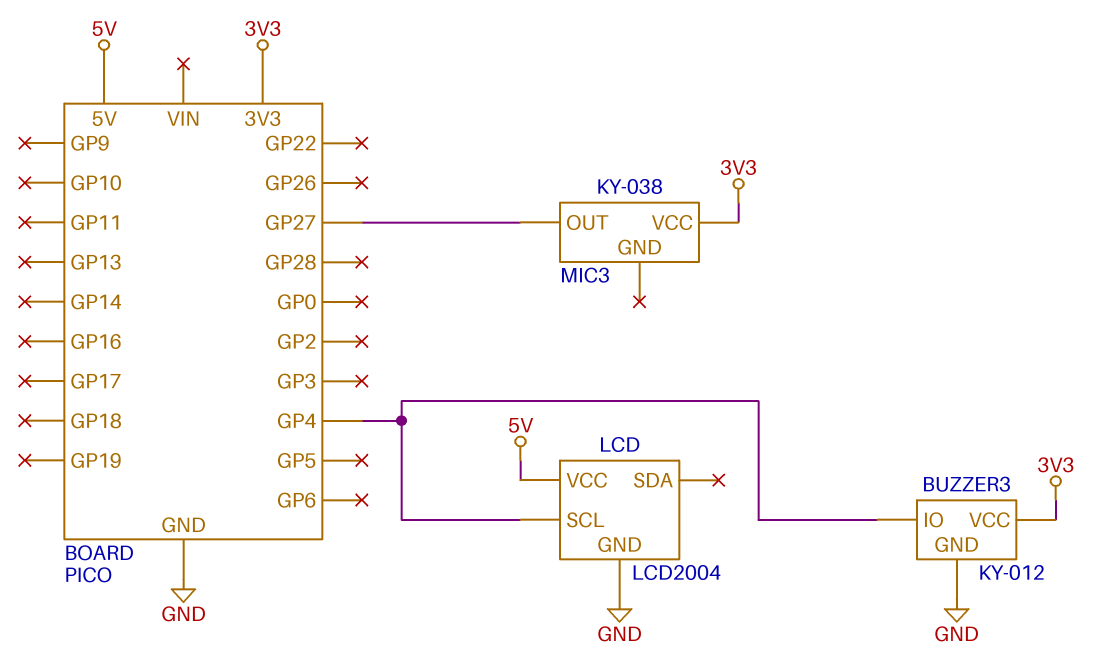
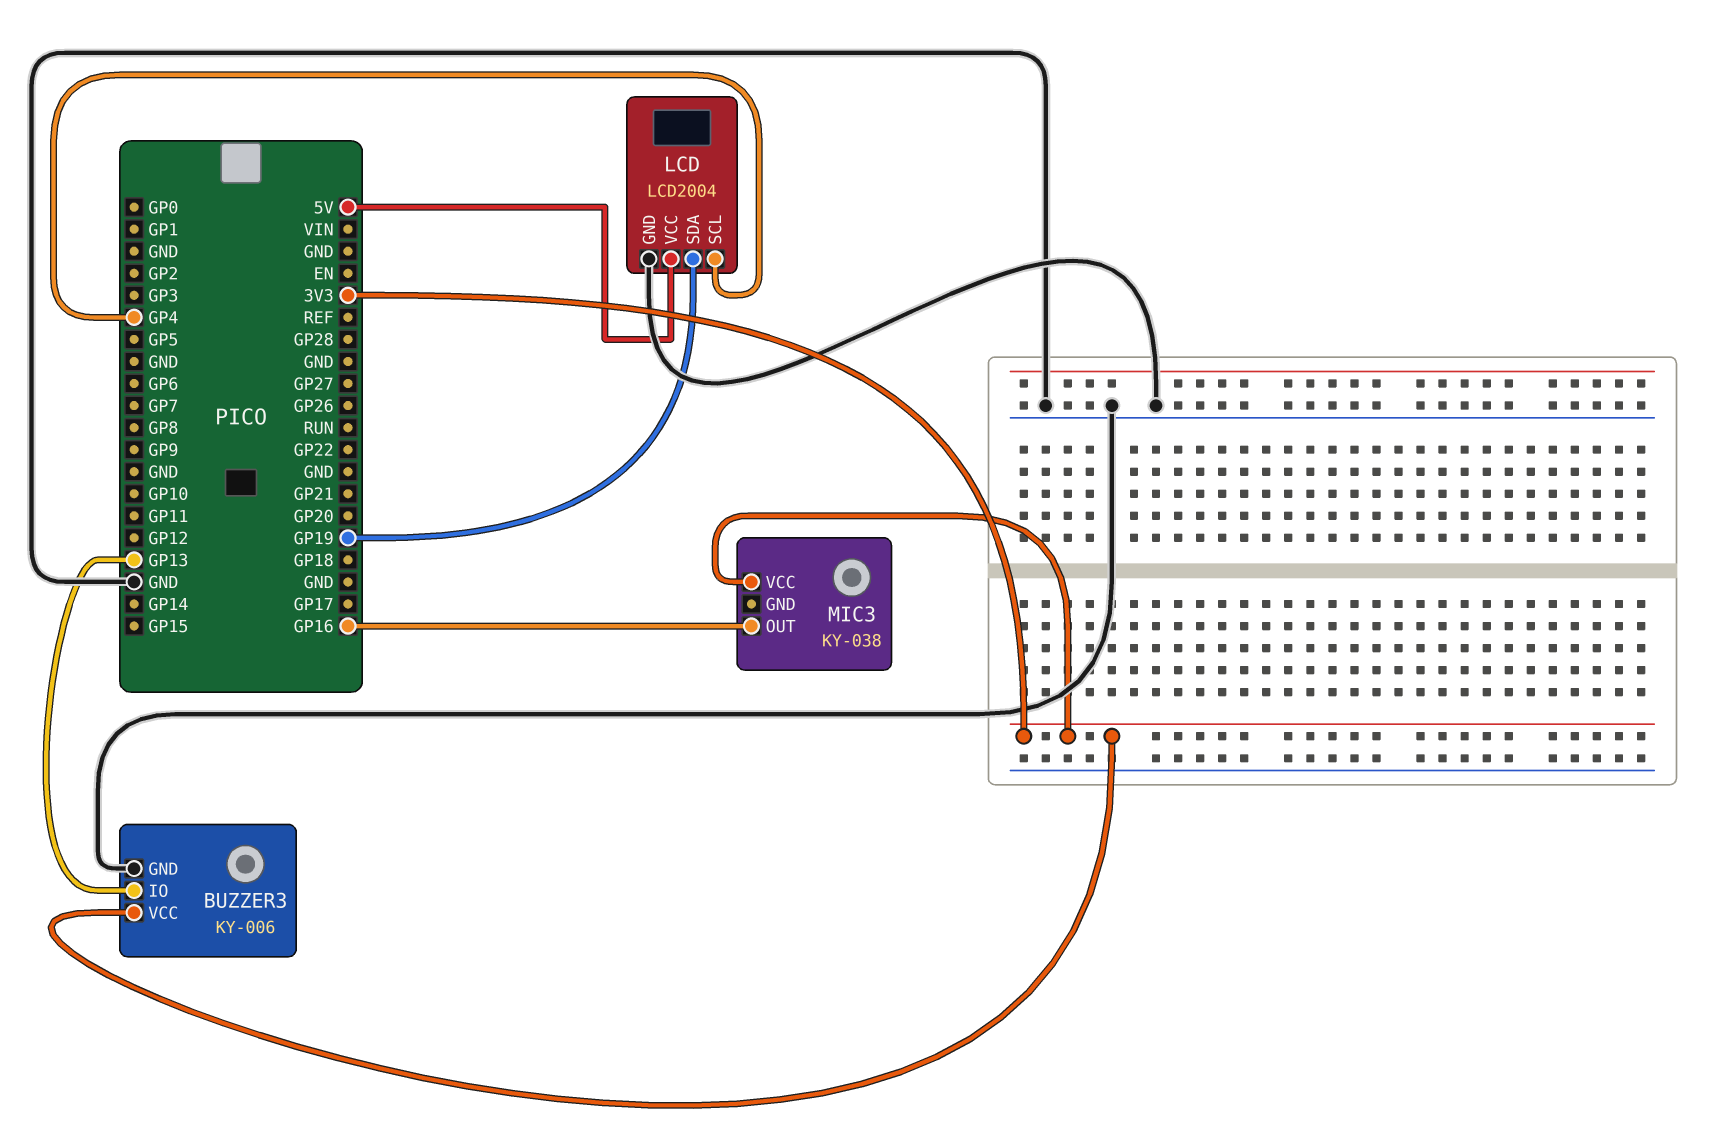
BUZZER3: KY-012 -> KY-006
BUZZER3 pin IO: GP4 -> GP13
LCD pin SDA: none -> GP19
MIC3 pin OUT: GP27 -> GP16

